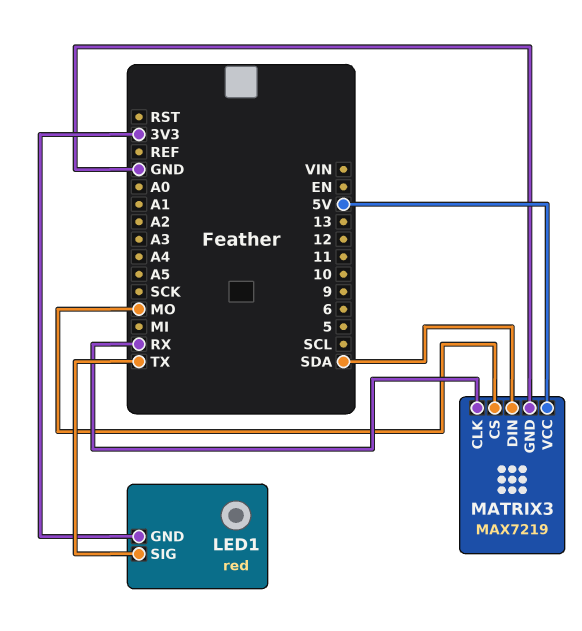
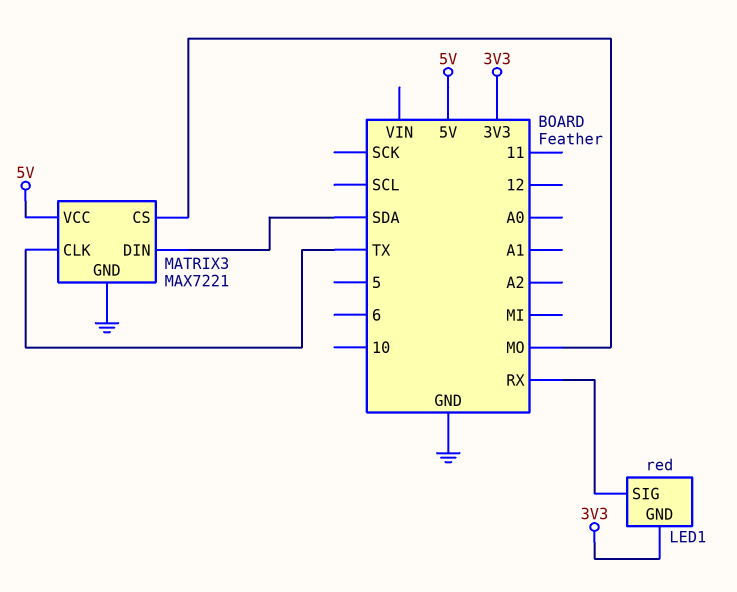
LED1 pin SIG: TX -> RX
MATRIX3: MAX7219 -> MAX7221
MATRIX3 pin CLK: RX -> TX

